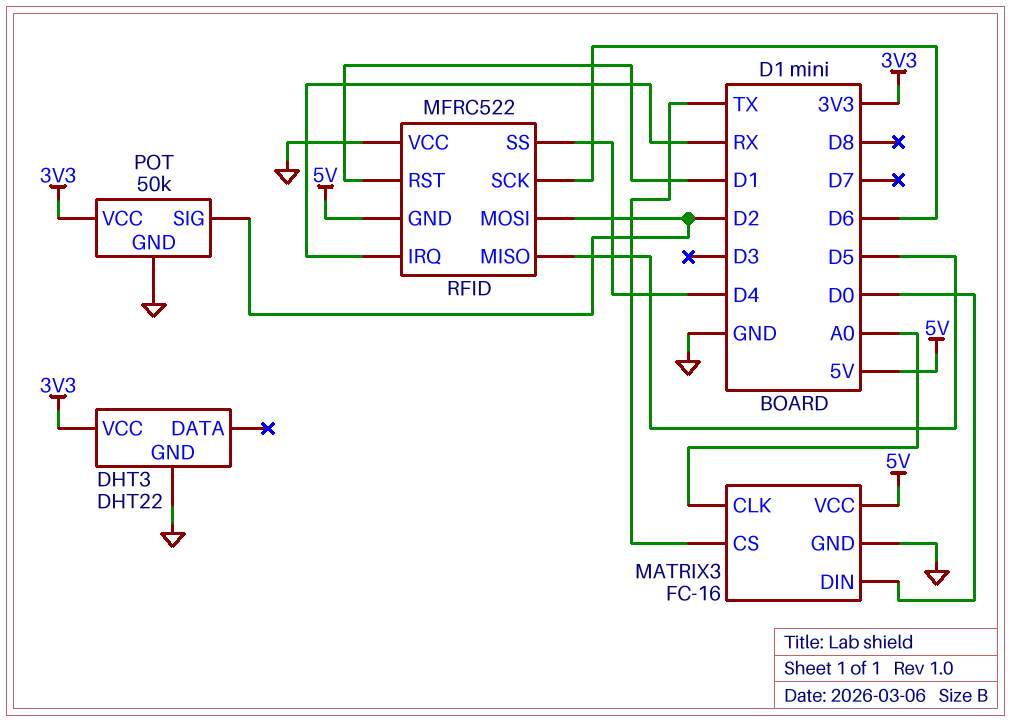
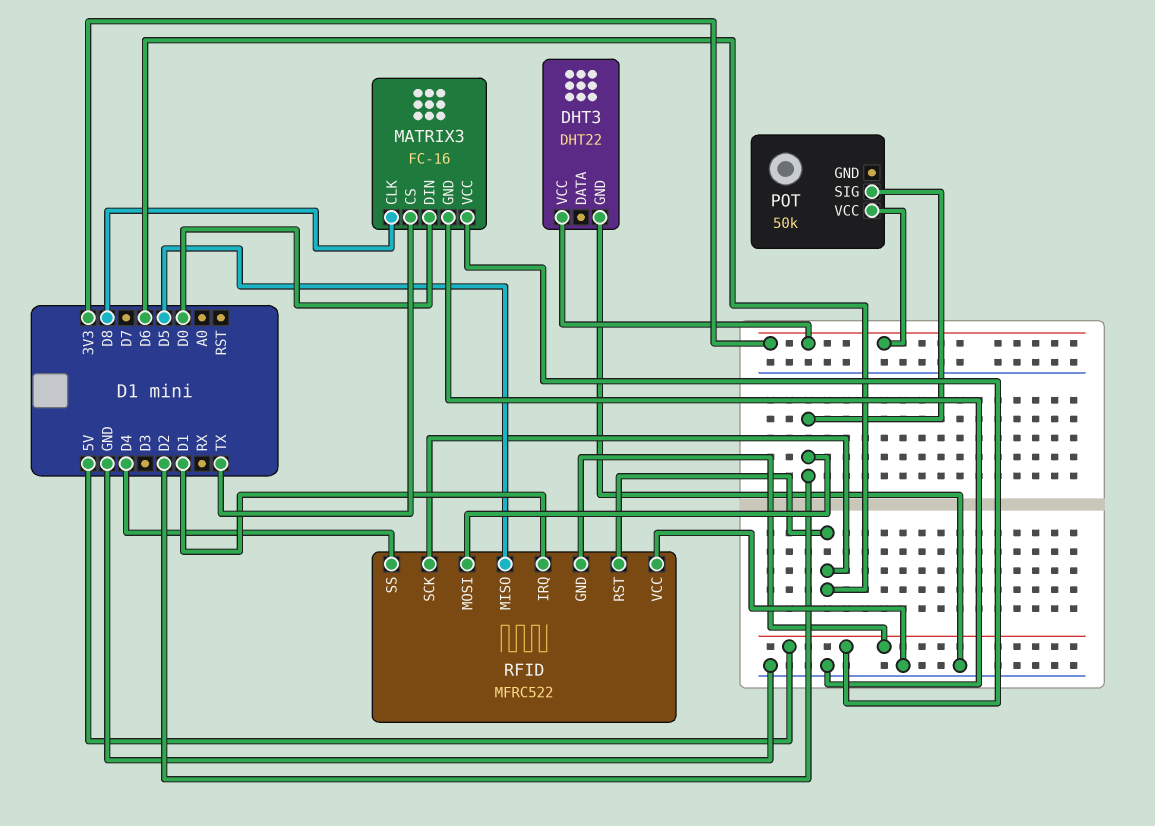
MATRIX3 pin CLK: A0 -> D8
POT pin GND: GND -> none
RFID pin IRQ: RX -> D1
RFID pin RST: D1 -> D6

